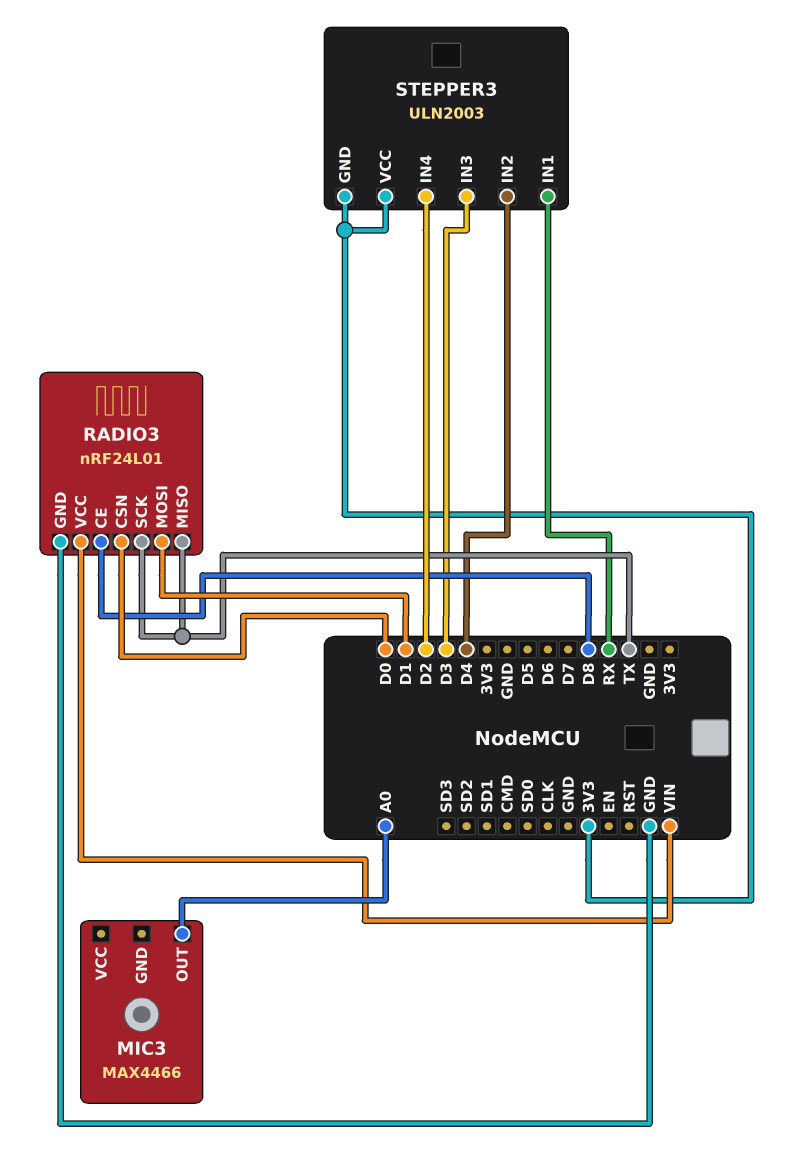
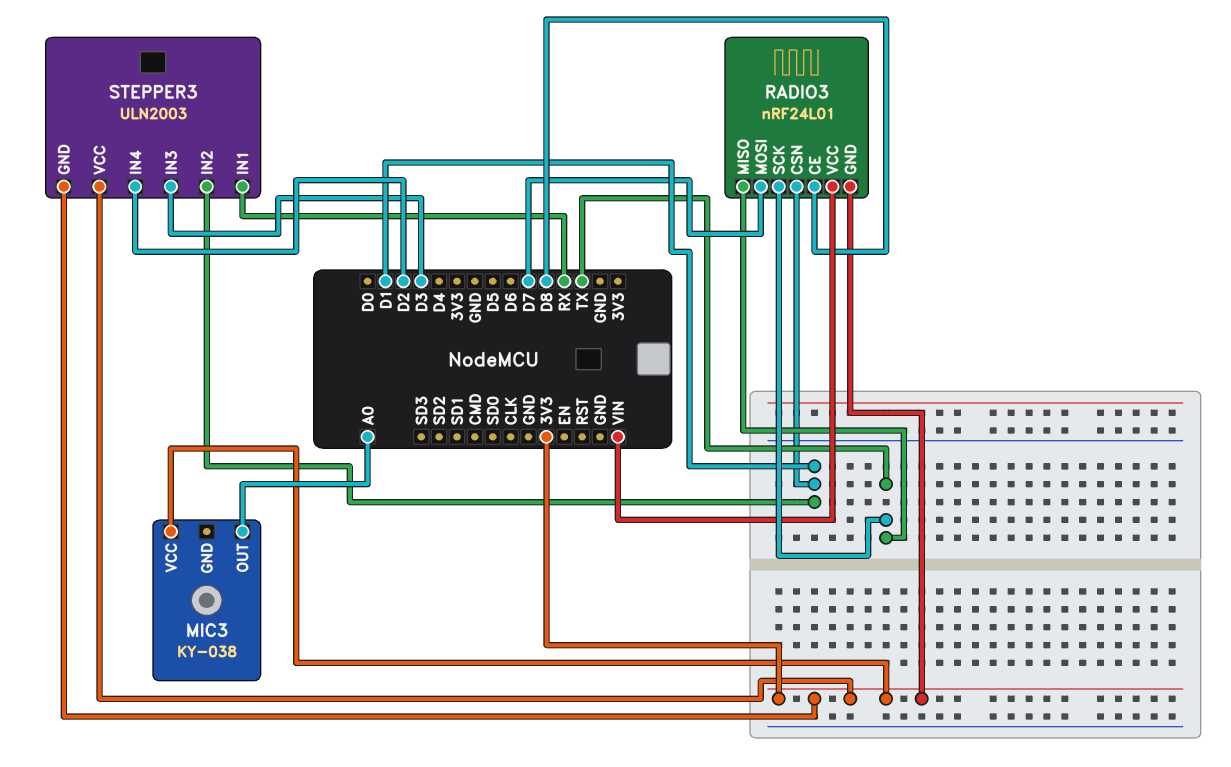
MIC3: MAX4466 -> KY-038
MIC3 pin VCC: none -> 3V3
RADIO3 pin CSN: D0 -> D1
RADIO3 pin GND: GND -> 3V3
RADIO3 pin MOSI: D1 -> D7
STEPPER3 pin IN2: D4 -> D1

